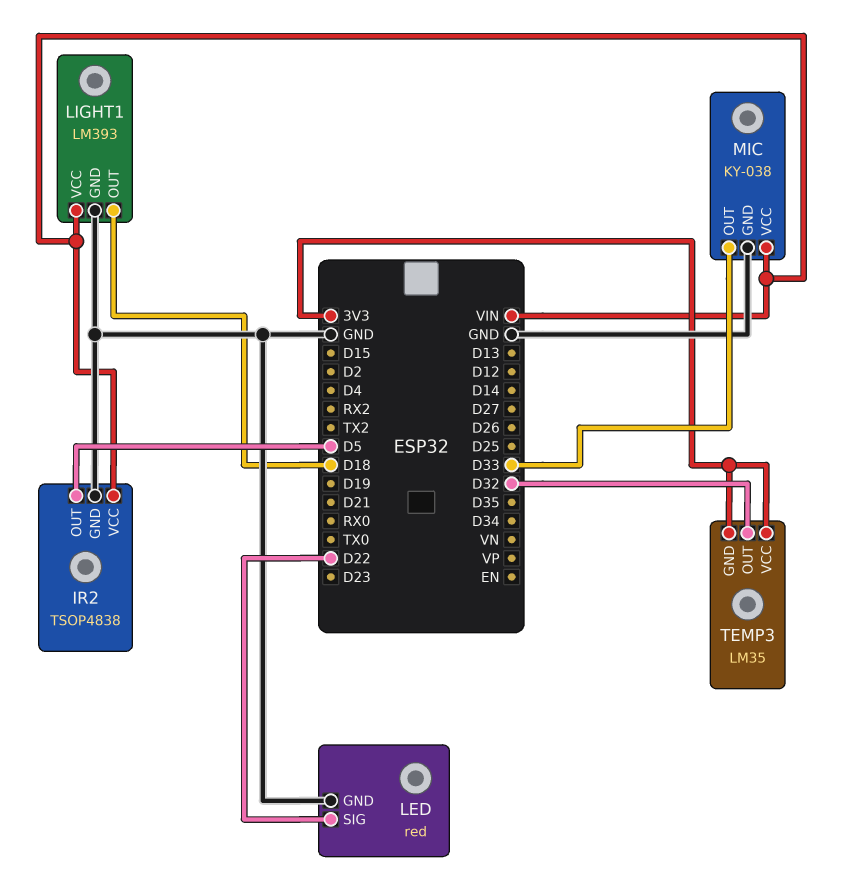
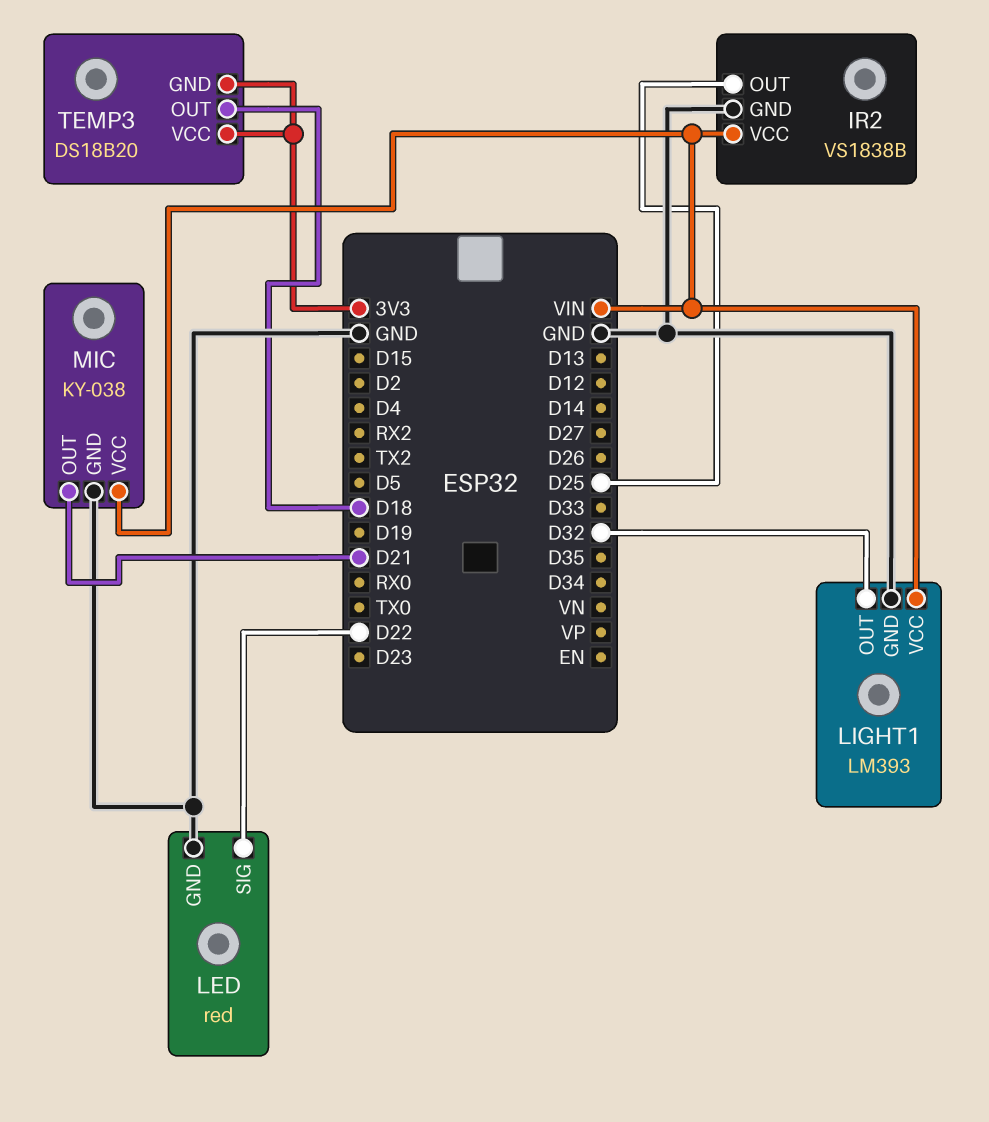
IR2: TSOP4838 -> VS1838B
IR2 pin OUT: D5 -> D25
LIGHT1 pin OUT: D18 -> D32
MIC pin OUT: D33 -> D21
TEMP3: LM35 -> DS18B20
TEMP3 pin OUT: D32 -> D18

